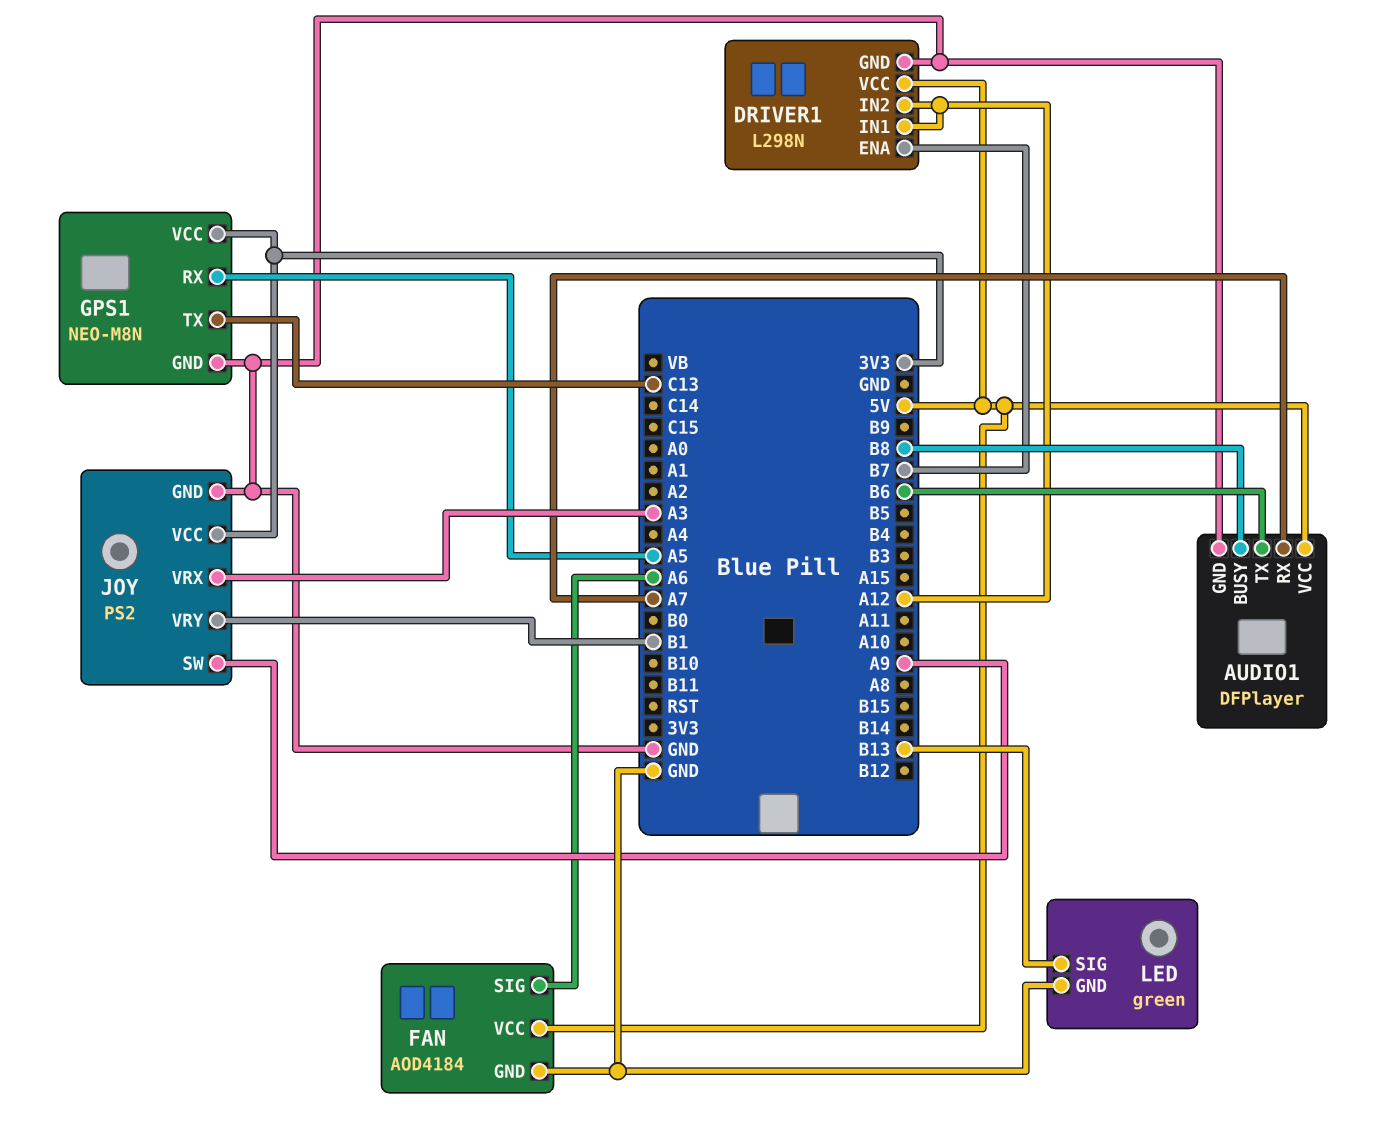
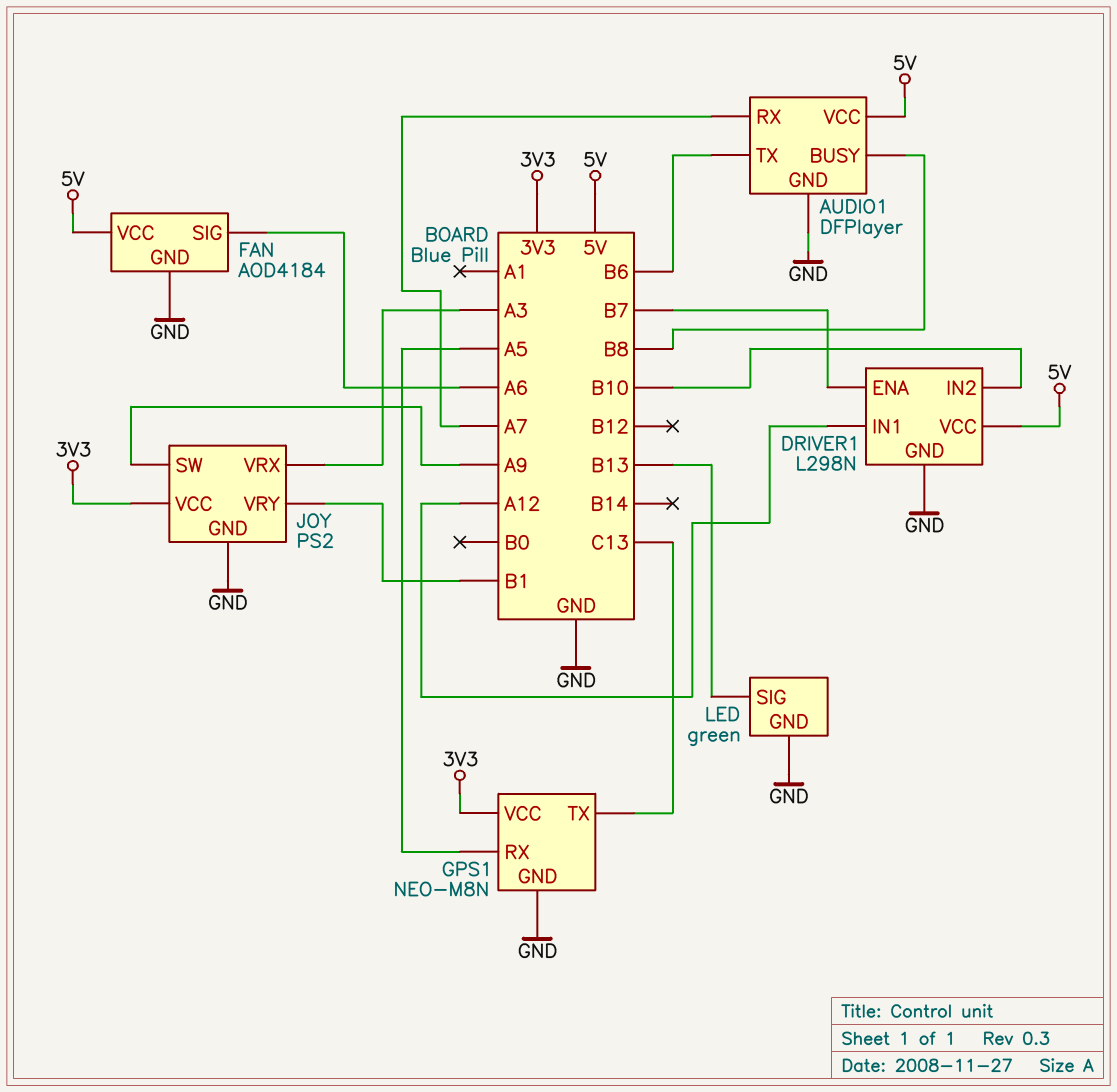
DRIVER1 pin IN2: A12 -> B10

